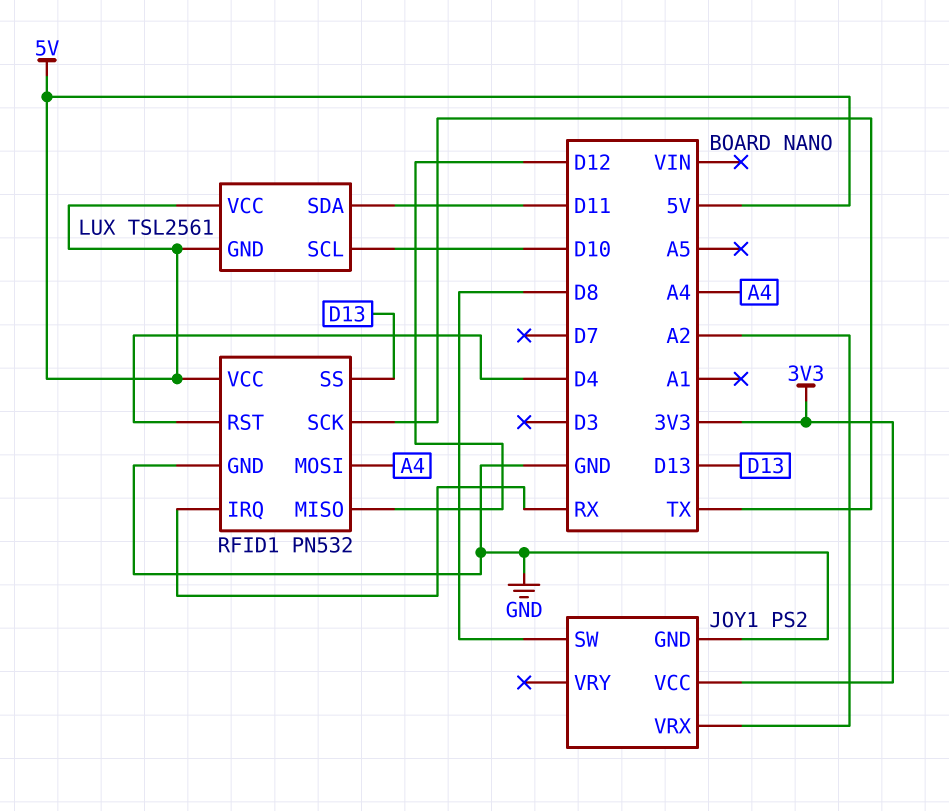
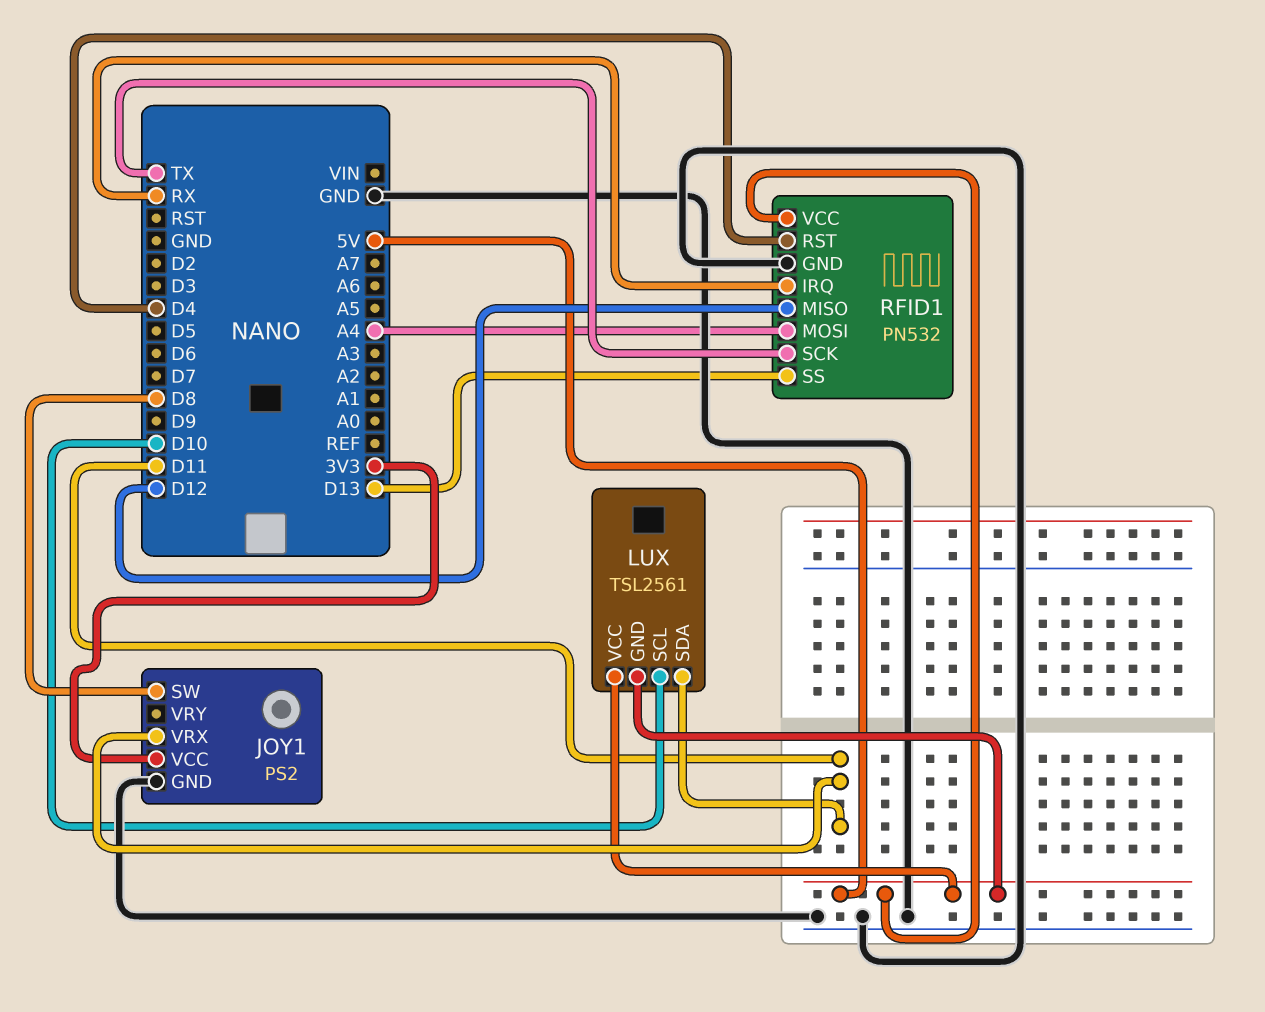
JOY1 pin VRX: A2 -> D11

